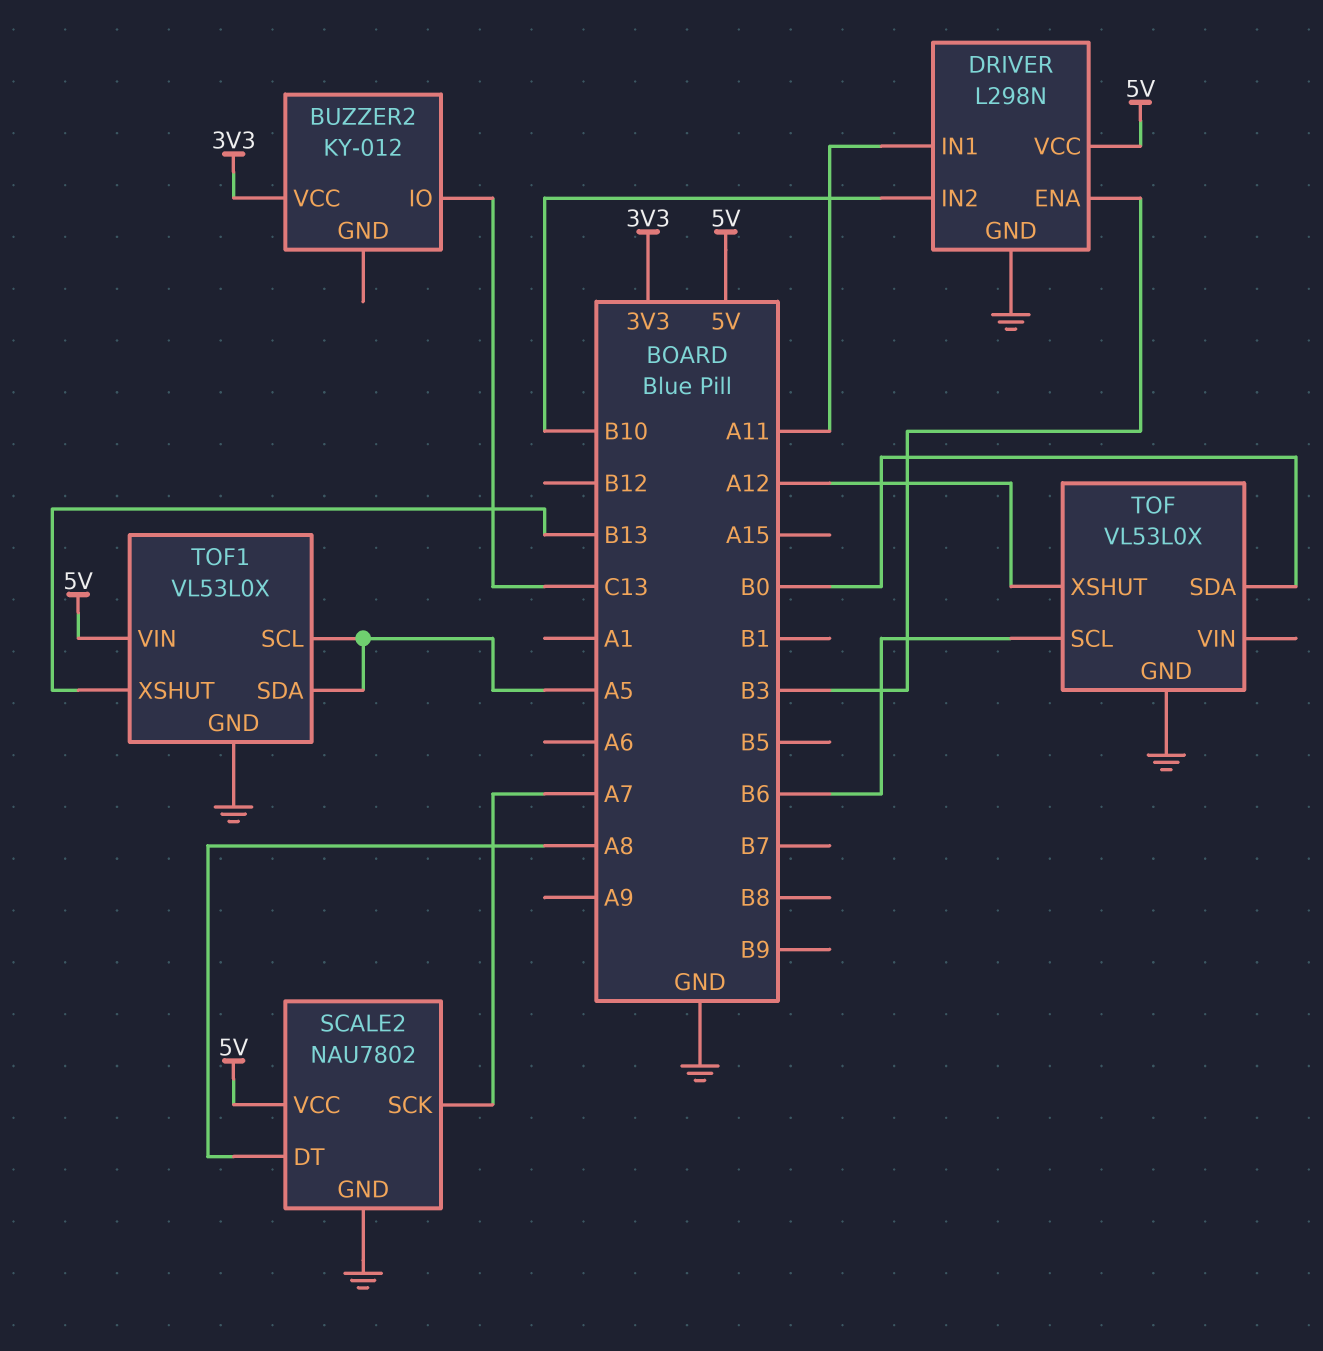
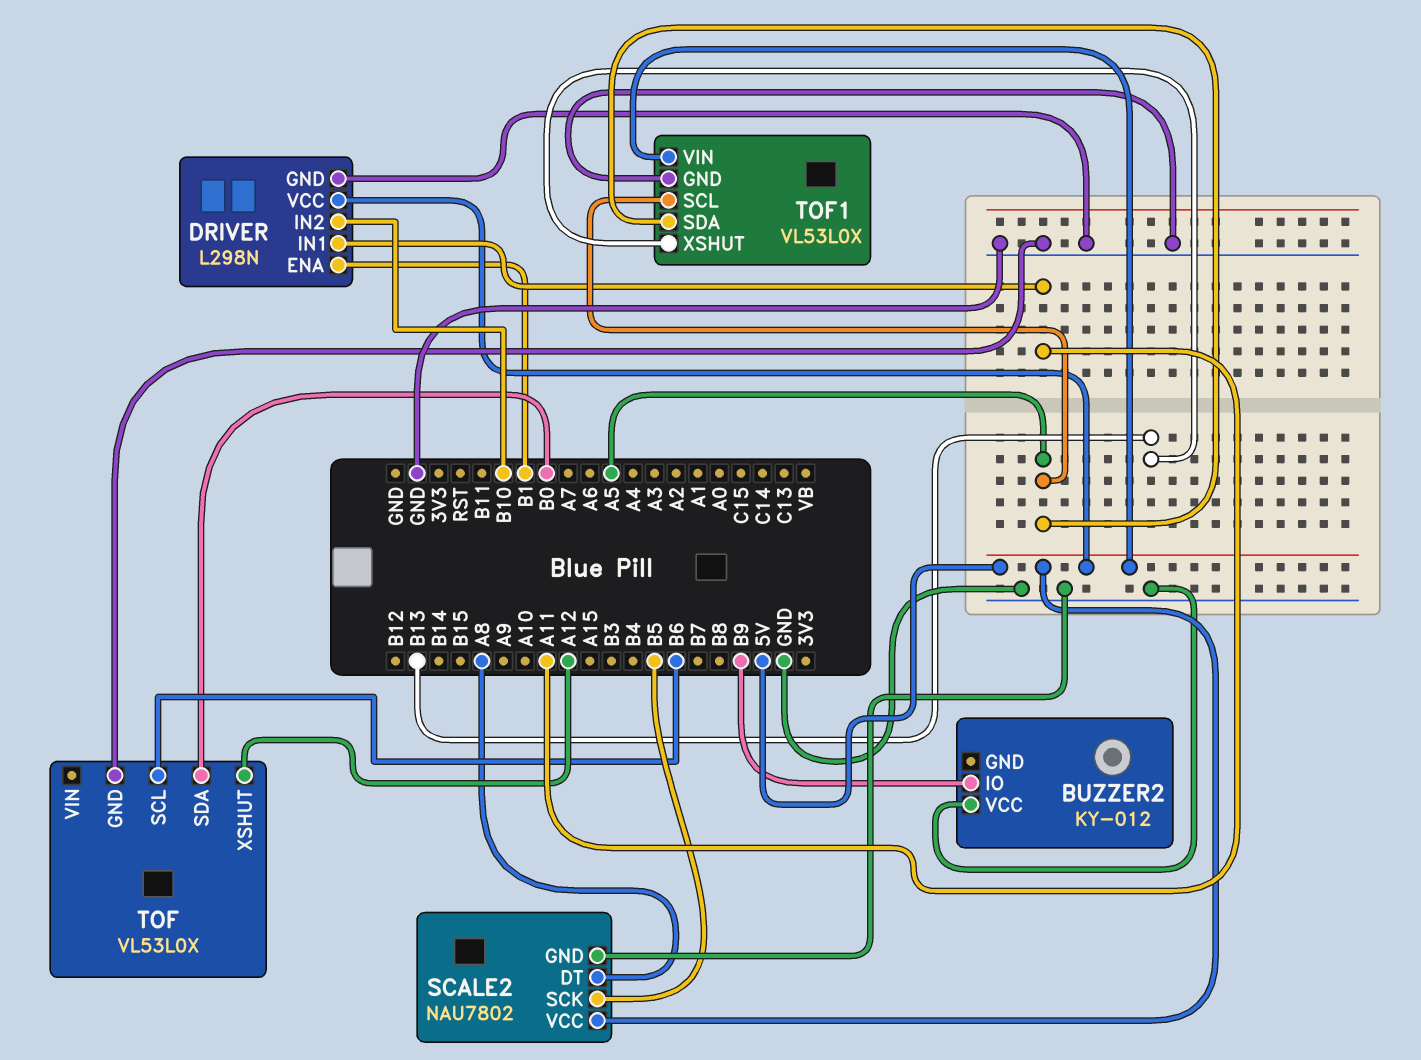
BUZZER2 pin IO: C13 -> B9
BUZZER2 pin VCC: 3V3 -> GND
DRIVER pin ENA: B3 -> B1
SCALE2 pin SCK: A7 -> B5

